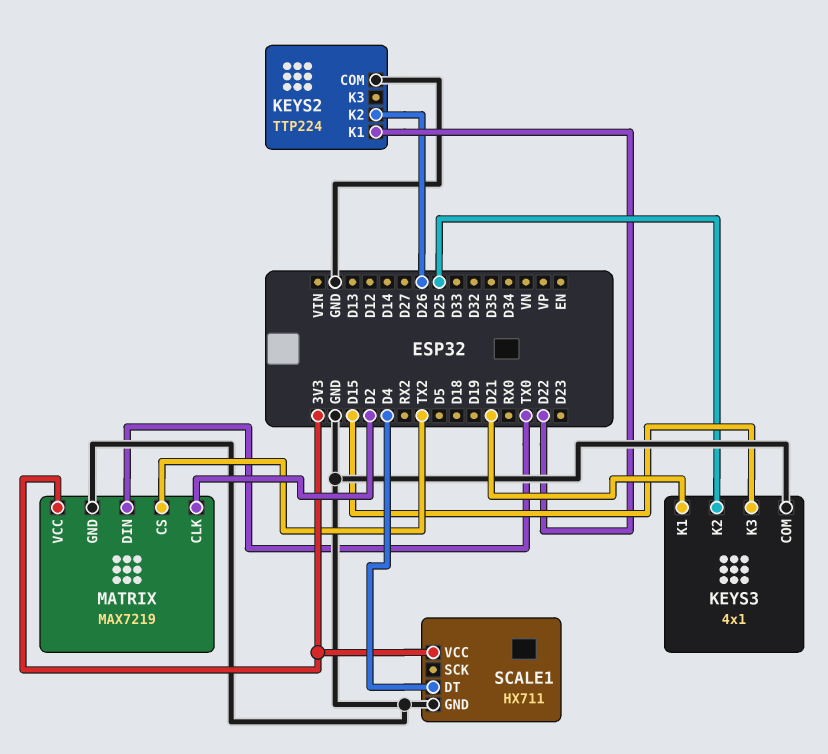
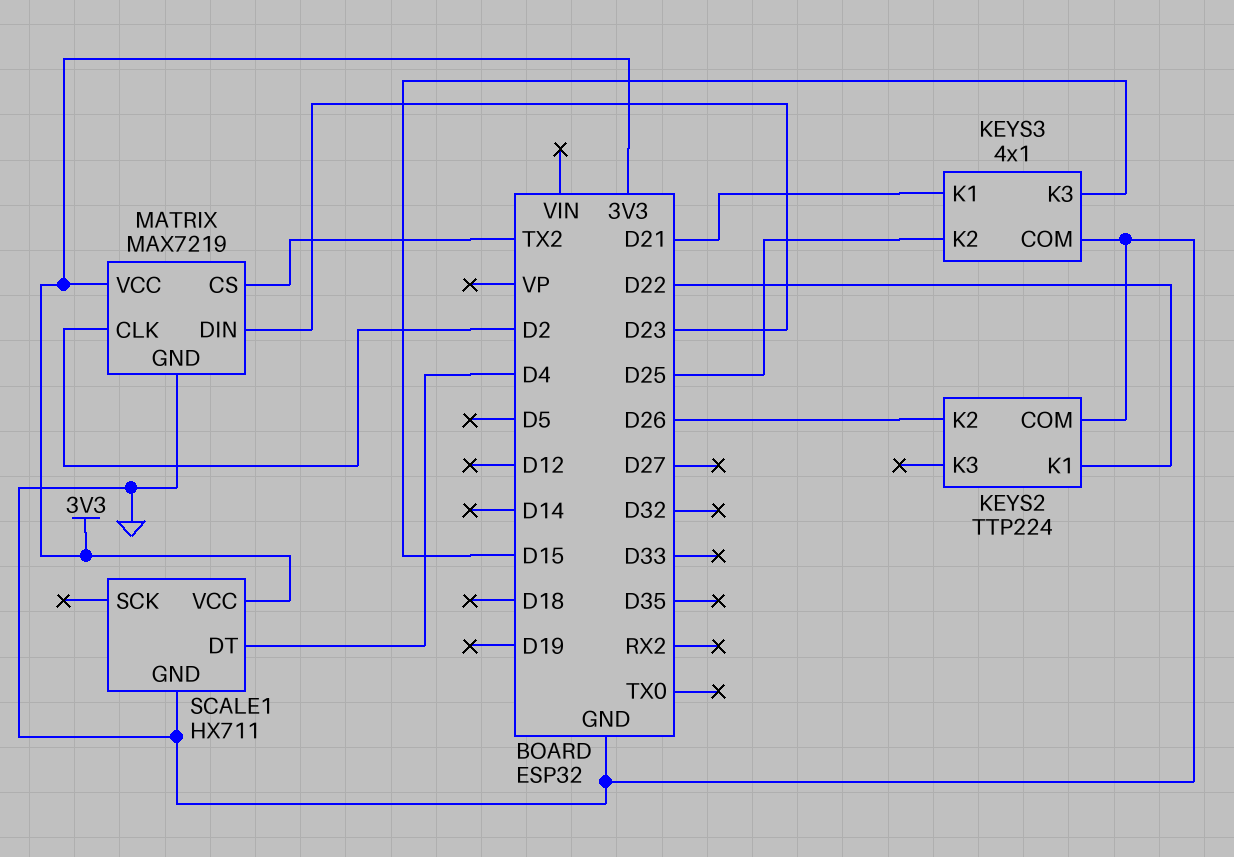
MATRIX pin DIN: TX0 -> D23

